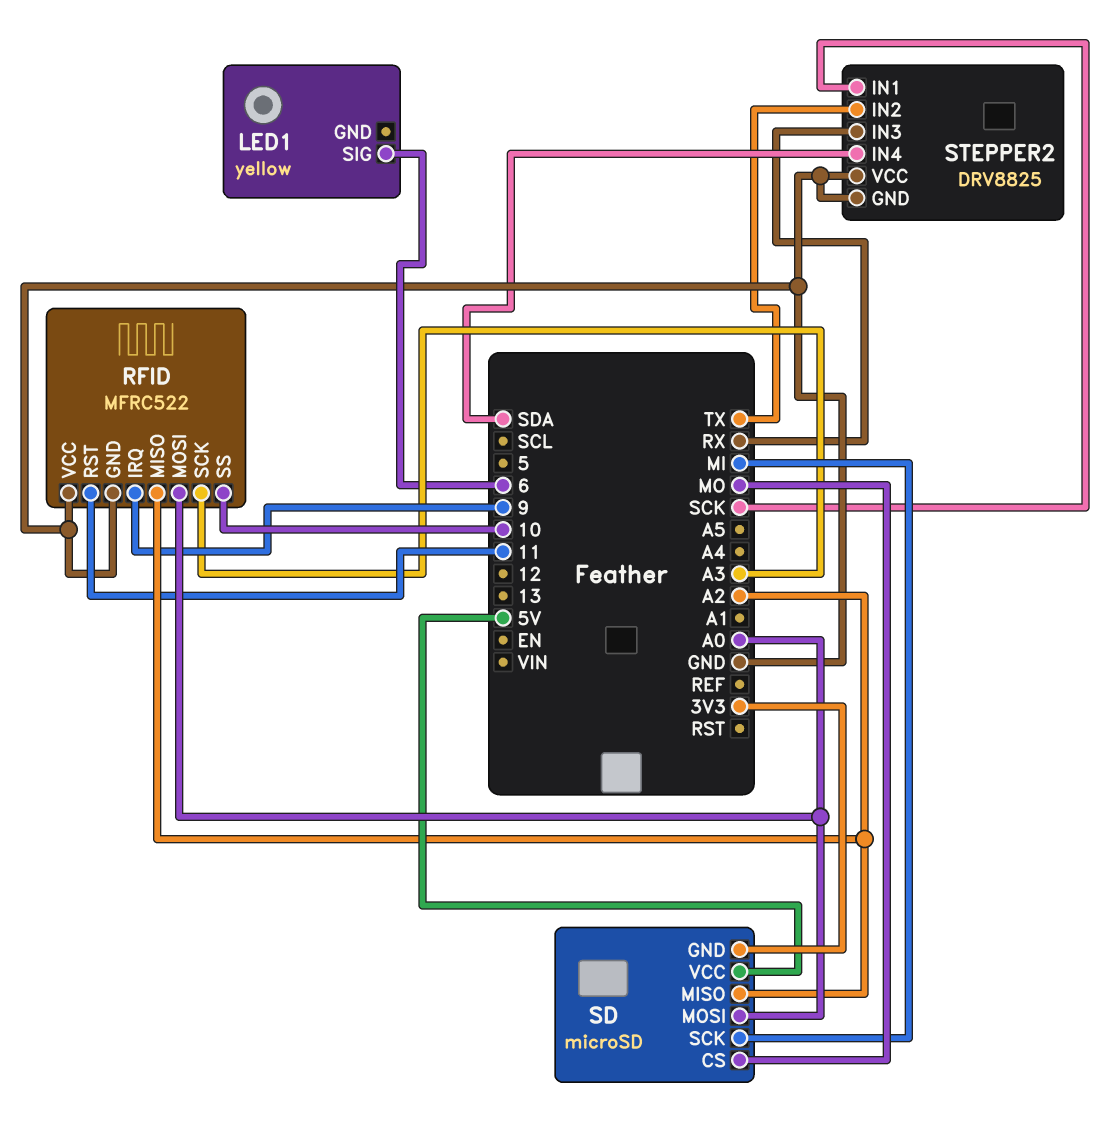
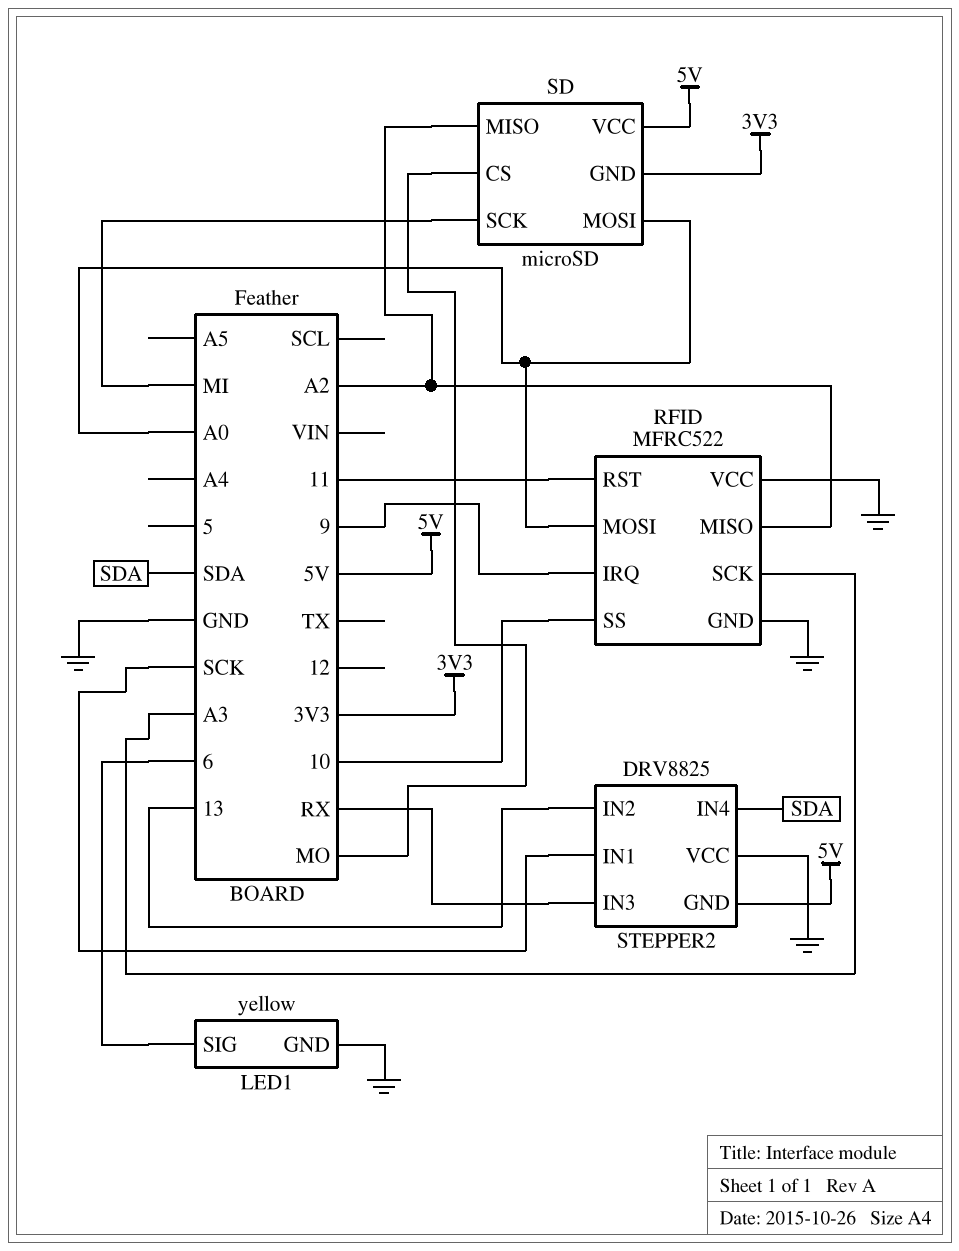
LED1 pin GND: none -> GND
STEPPER2 pin GND: GND -> 5V
STEPPER2 pin IN2: TX -> 13

